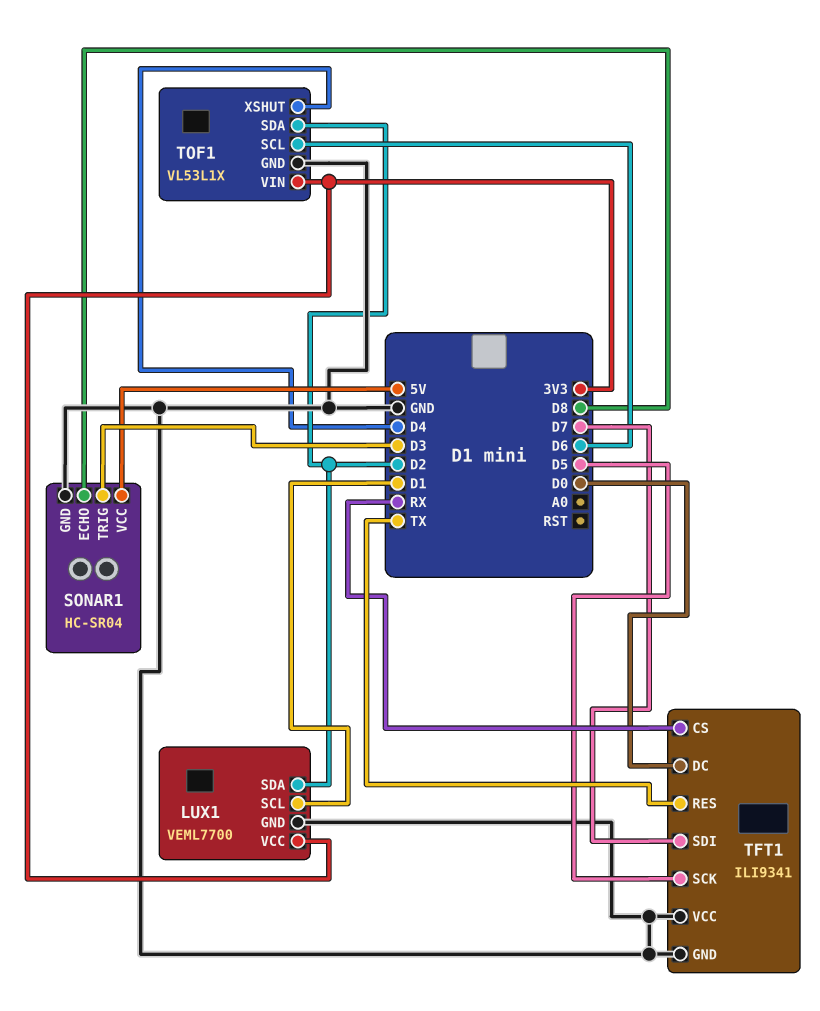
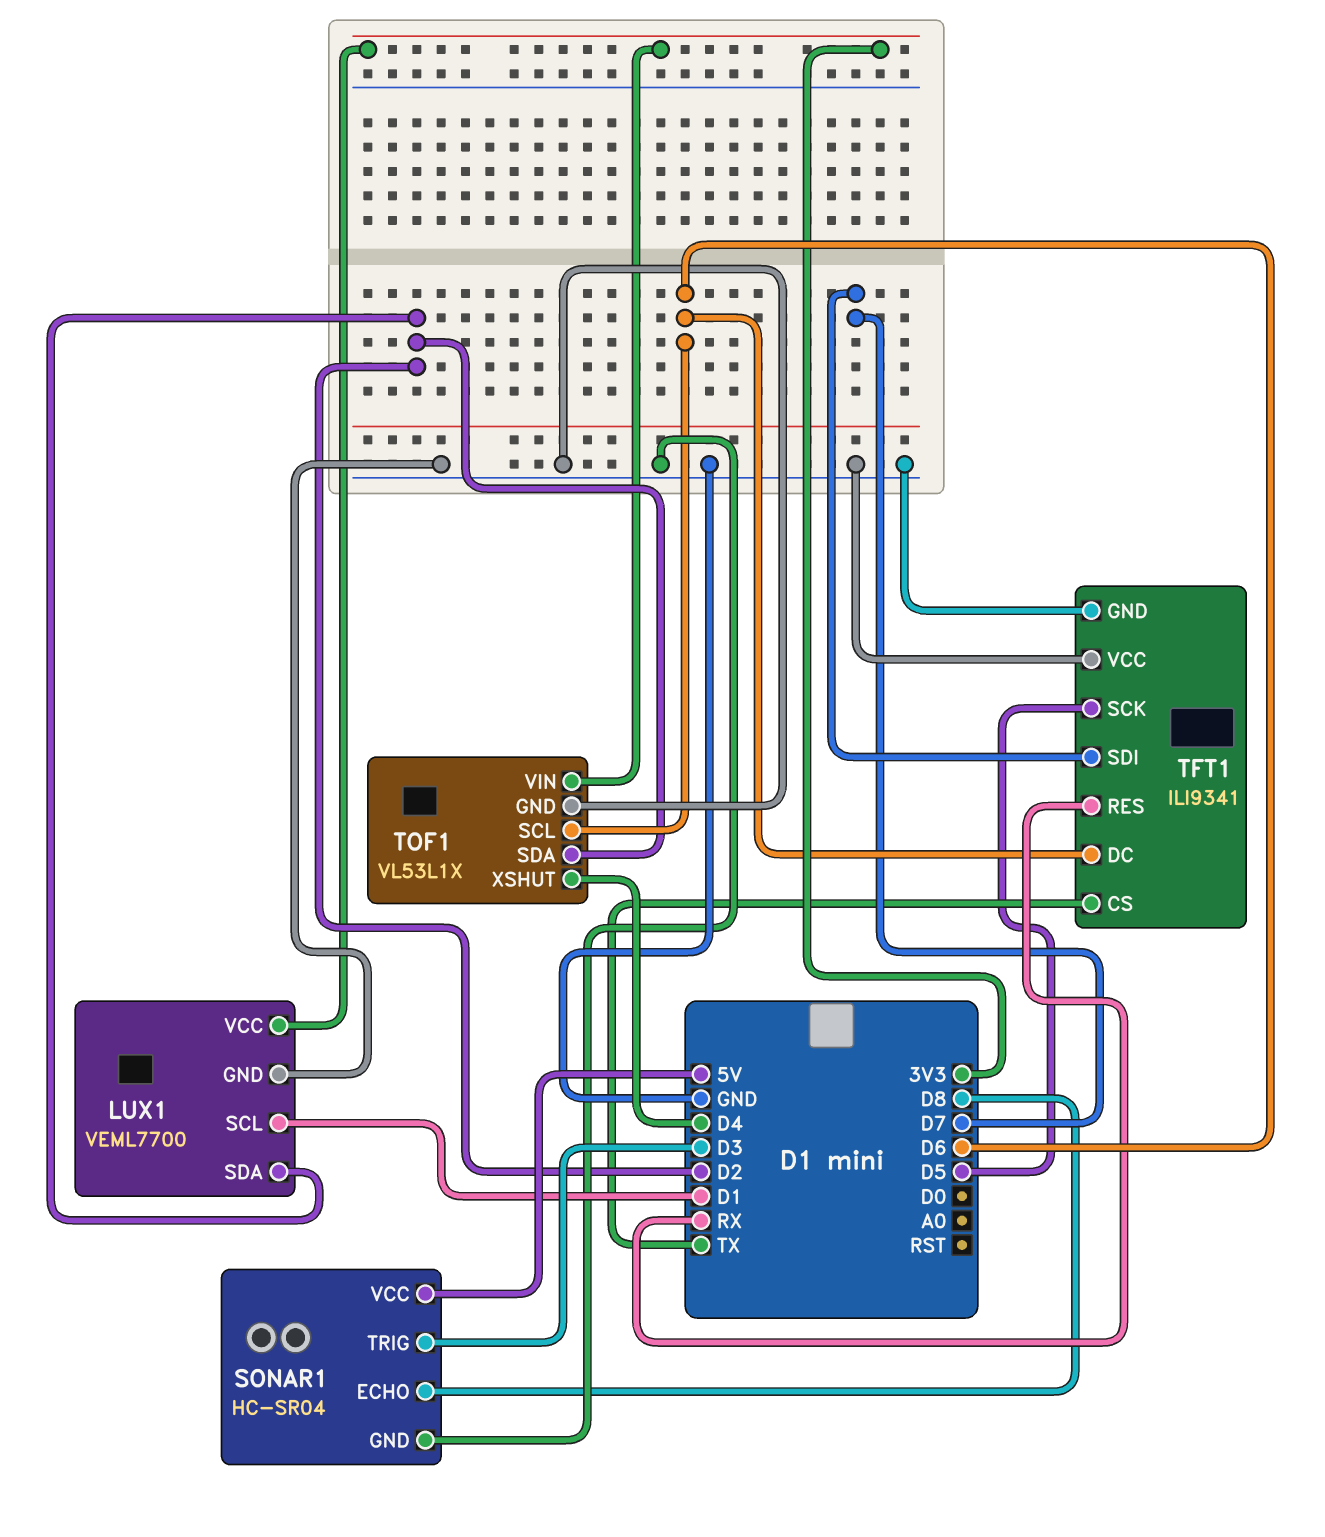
TFT1 pin CS: RX -> TX
TFT1 pin DC: D0 -> D6
TFT1 pin RES: TX -> RX

